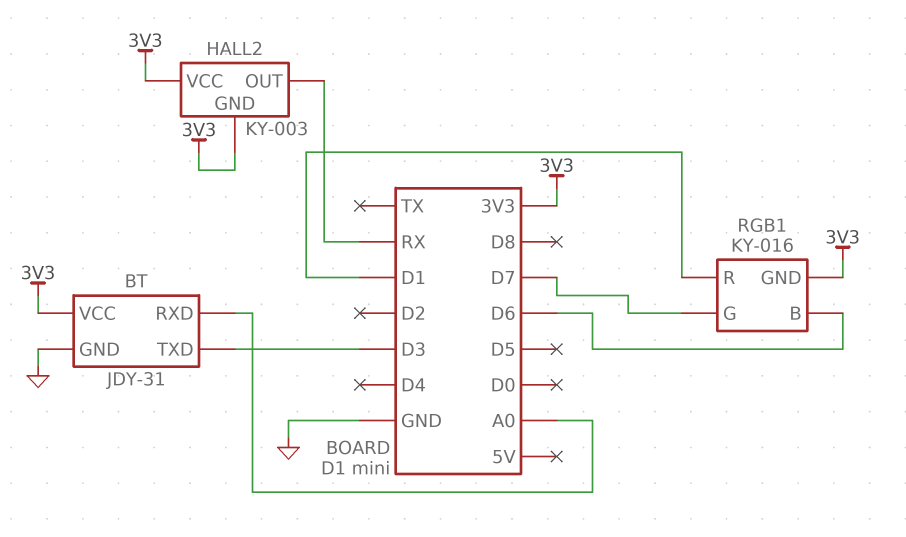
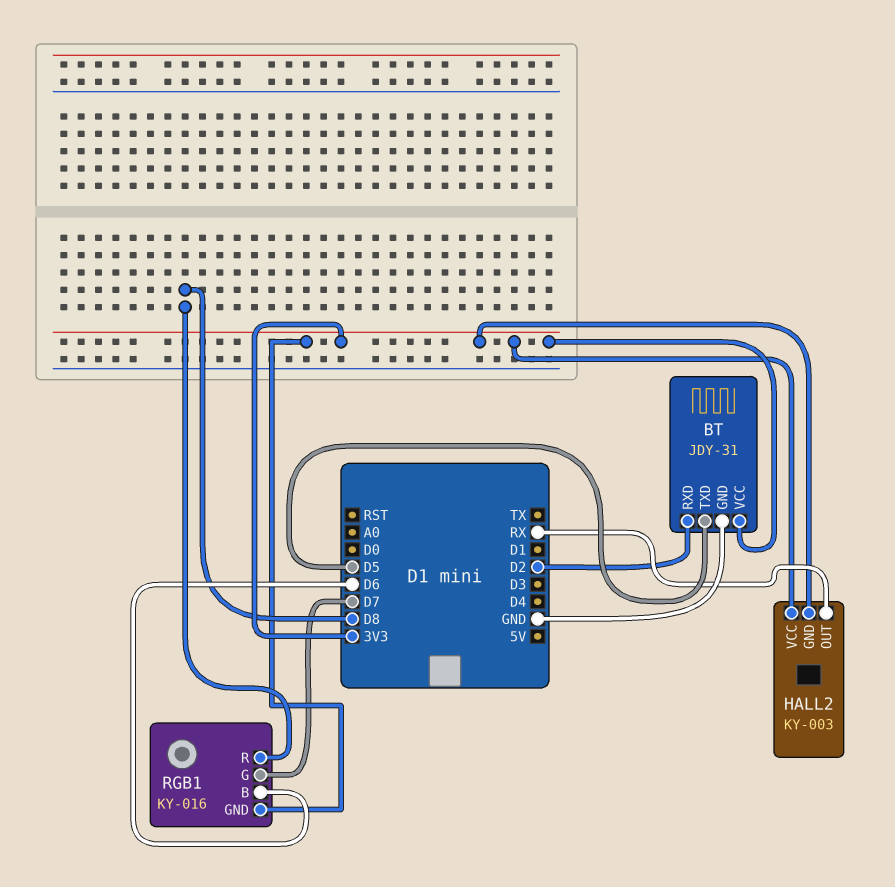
BT pin RXD: A0 -> D2
BT pin TXD: D3 -> D5
RGB1 pin R: D1 -> D8

